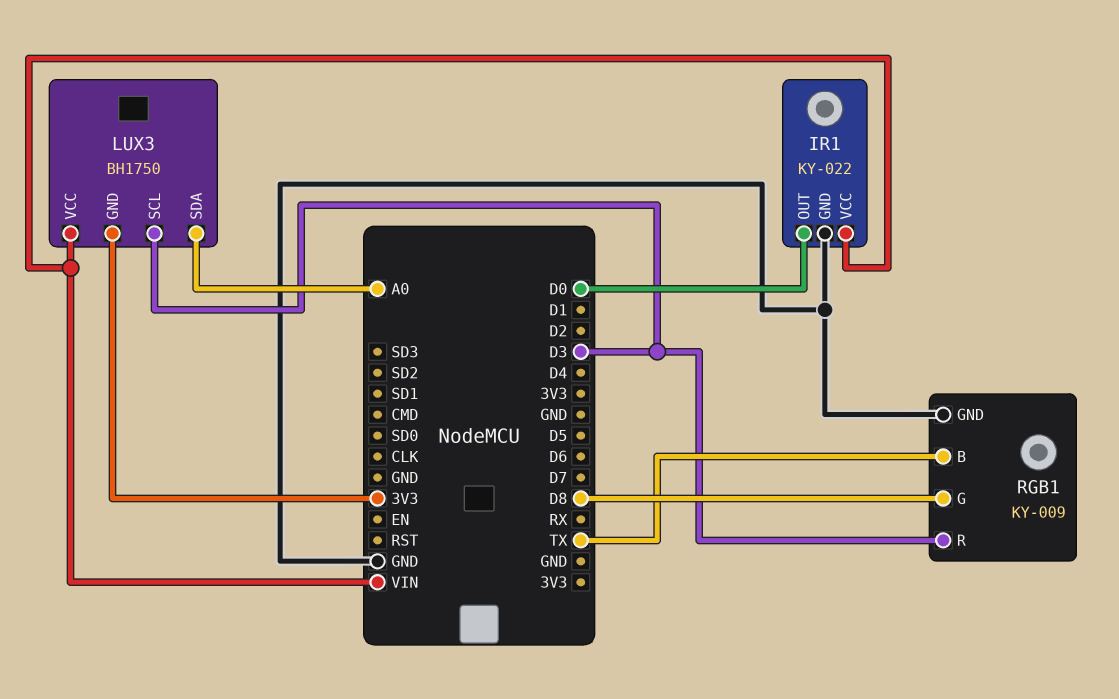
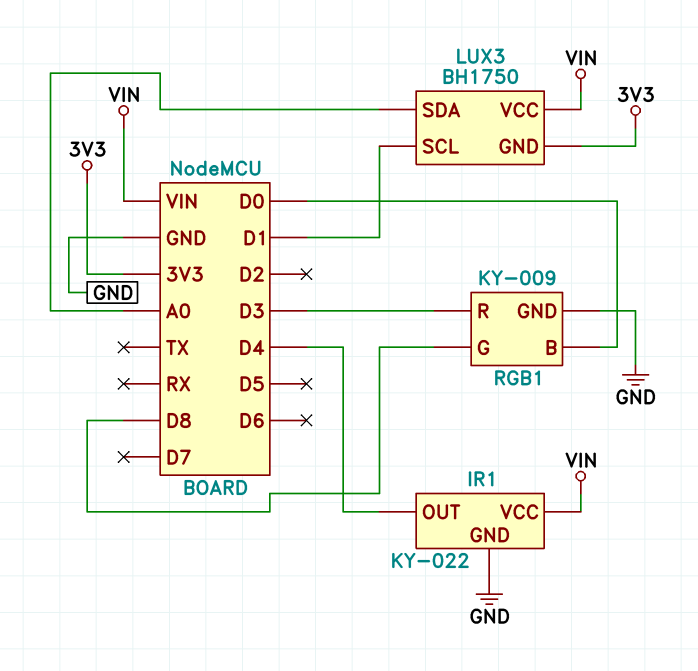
IR1 pin OUT: D0 -> D4
LUX3 pin SCL: D3 -> D1
RGB1 pin B: TX -> D0

